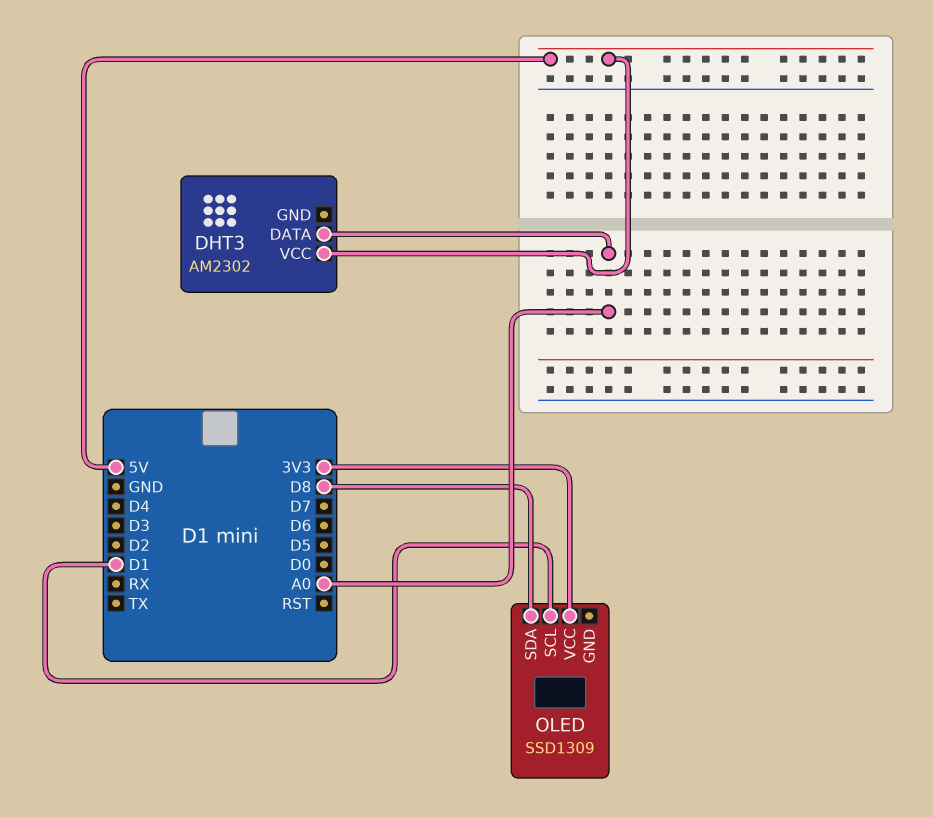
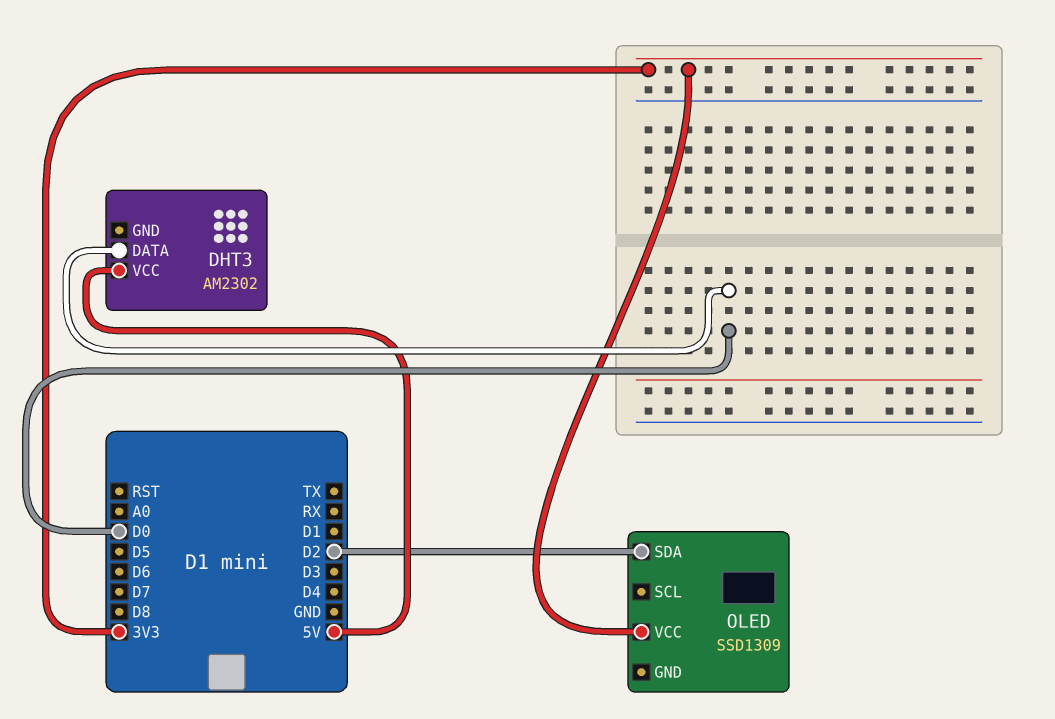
DHT3 pin DATA: A0 -> D0
OLED pin SCL: D1 -> none
OLED pin SDA: D8 -> D2

